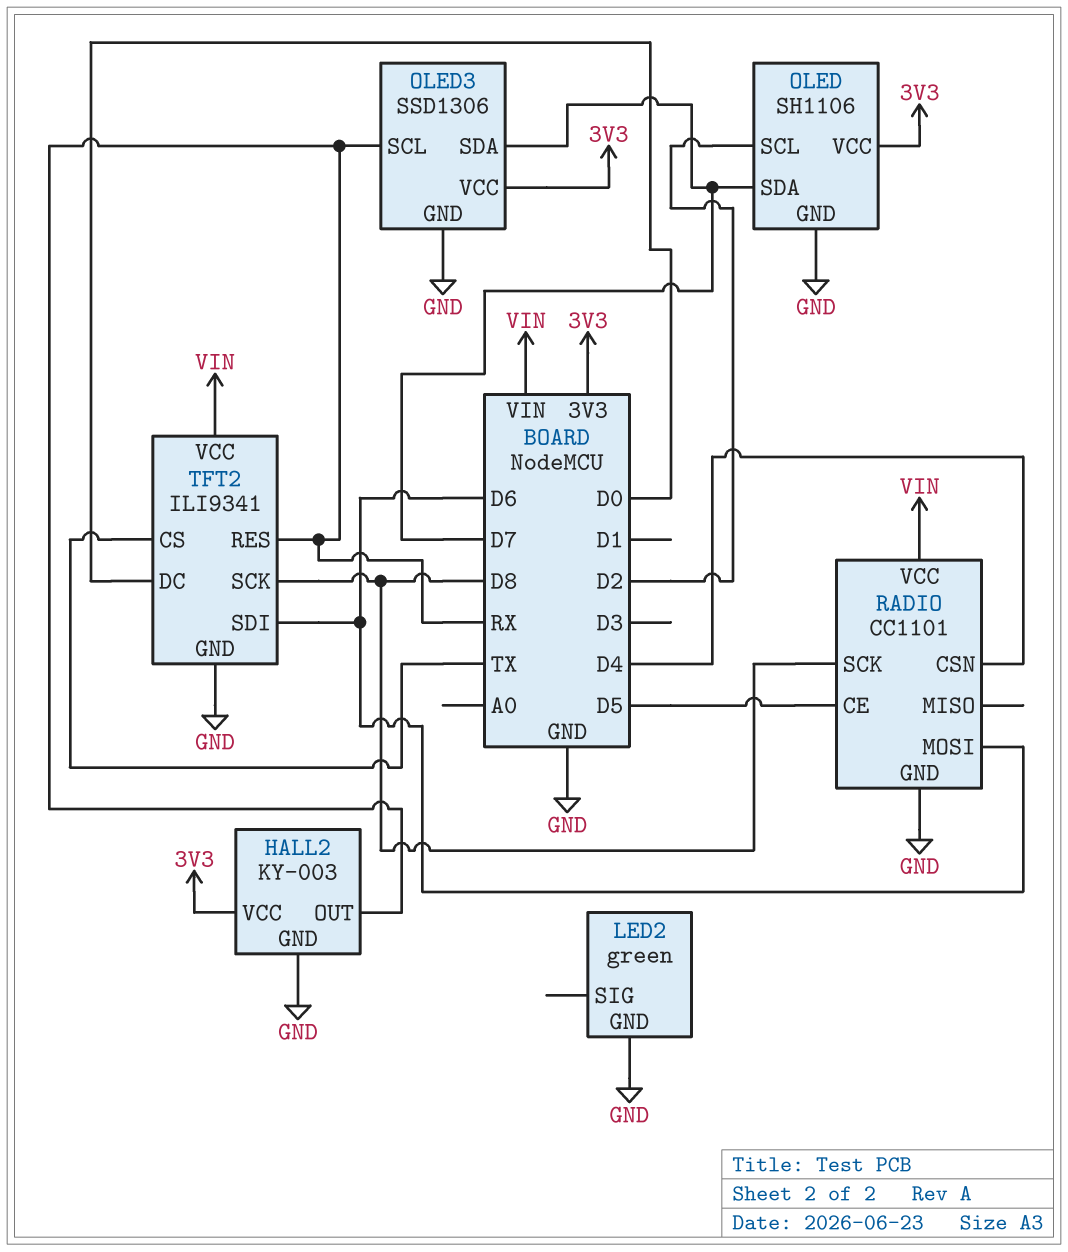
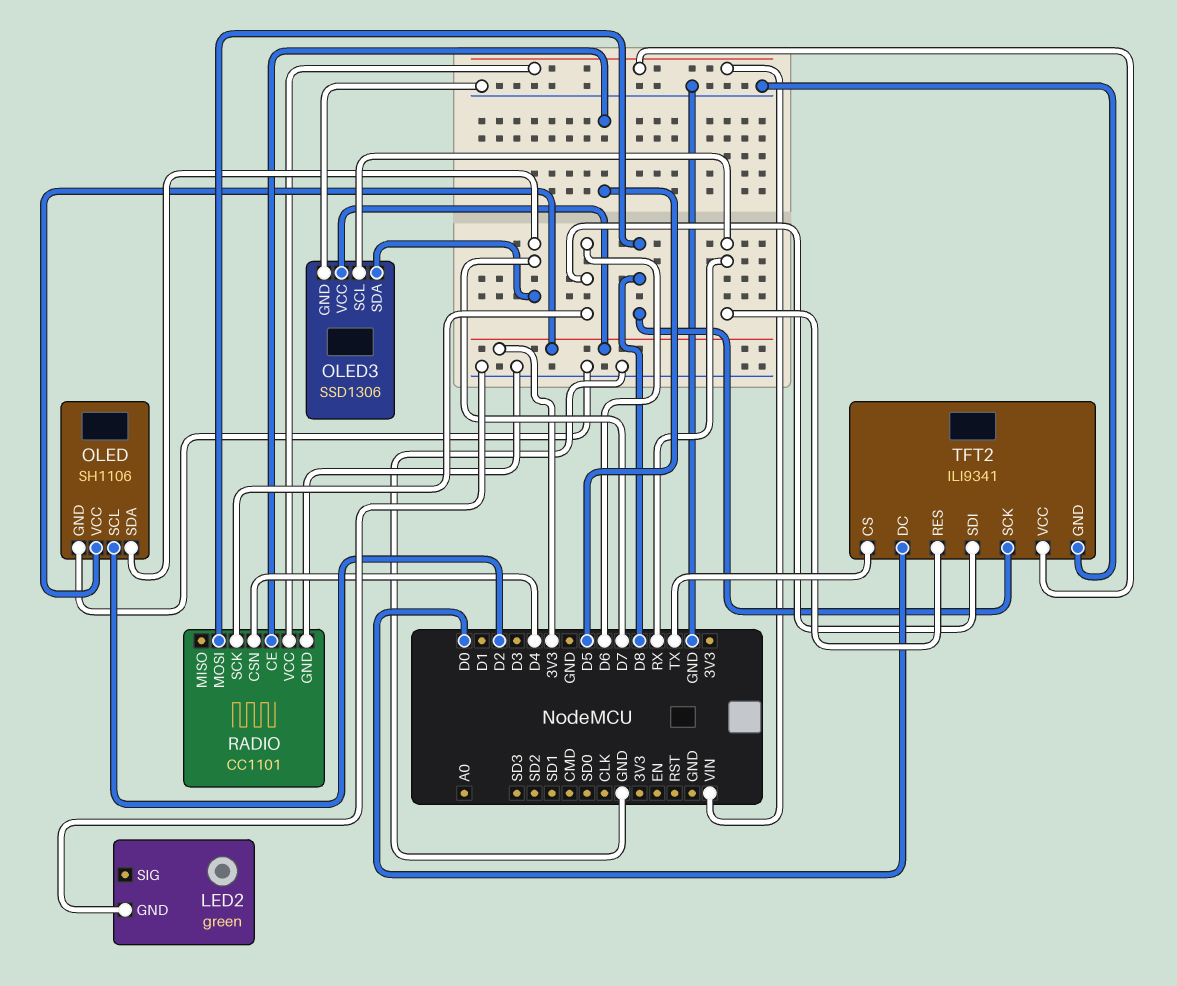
HALL2: KY-003 -> none
HALL2 pin GND: GND -> none
HALL2 pin OUT: RX -> none
HALL2 pin VCC: 3V3 -> none
RADIO pin MOSI: D6 -> D8
RADIO pin SCK: D8 -> D6

